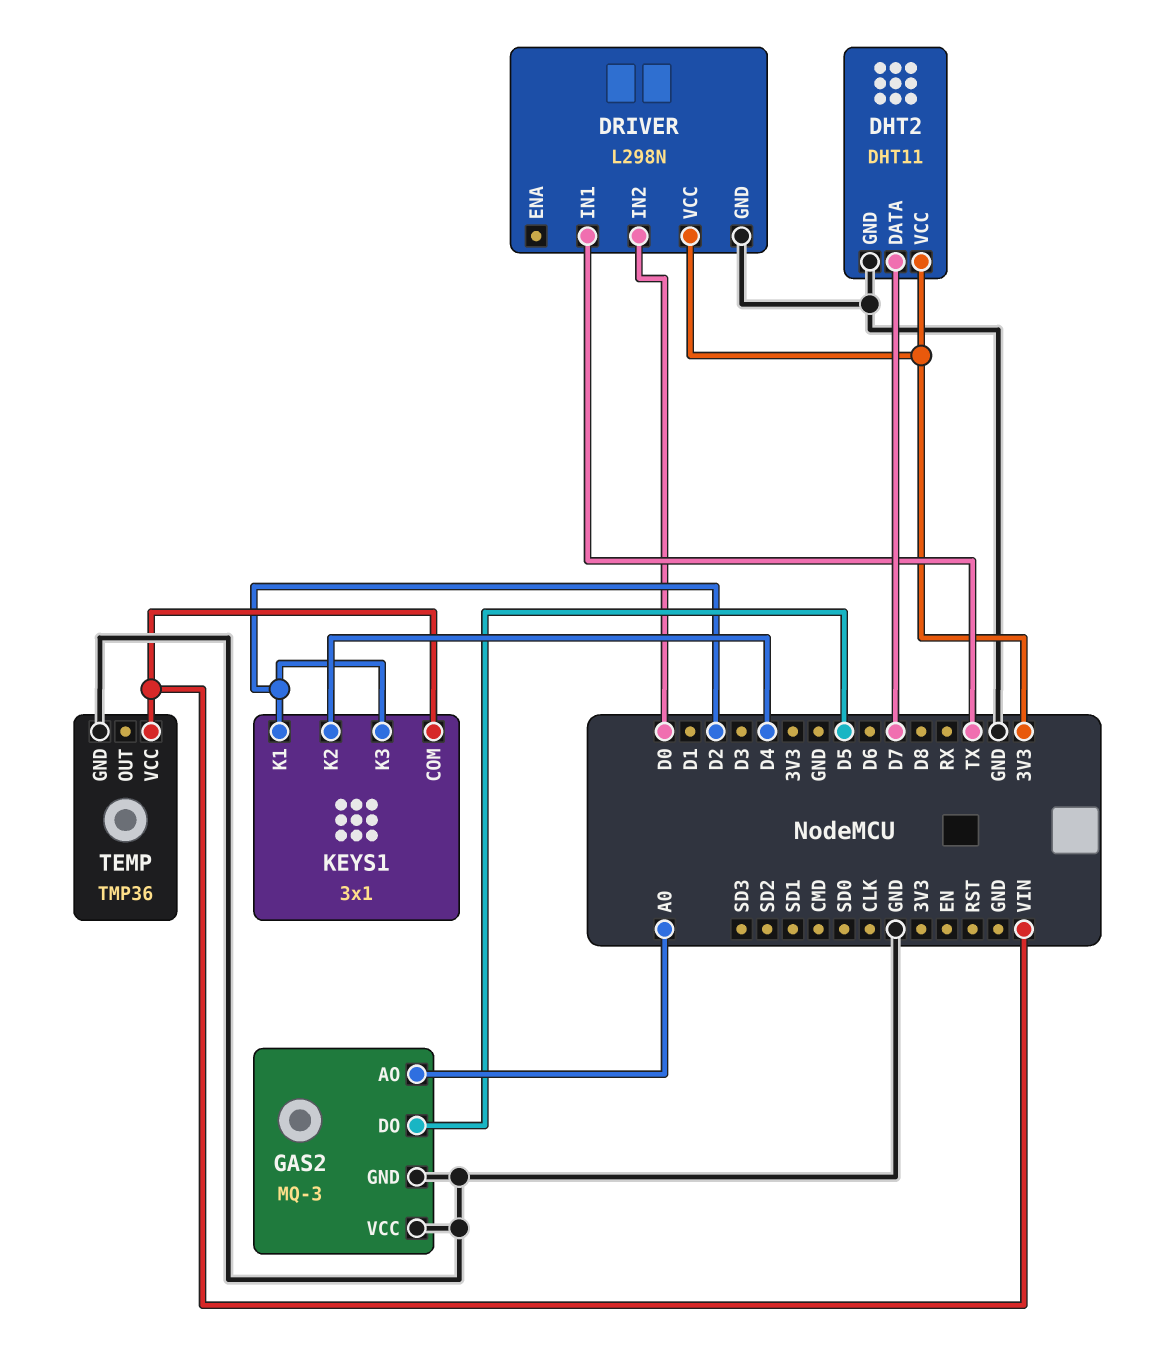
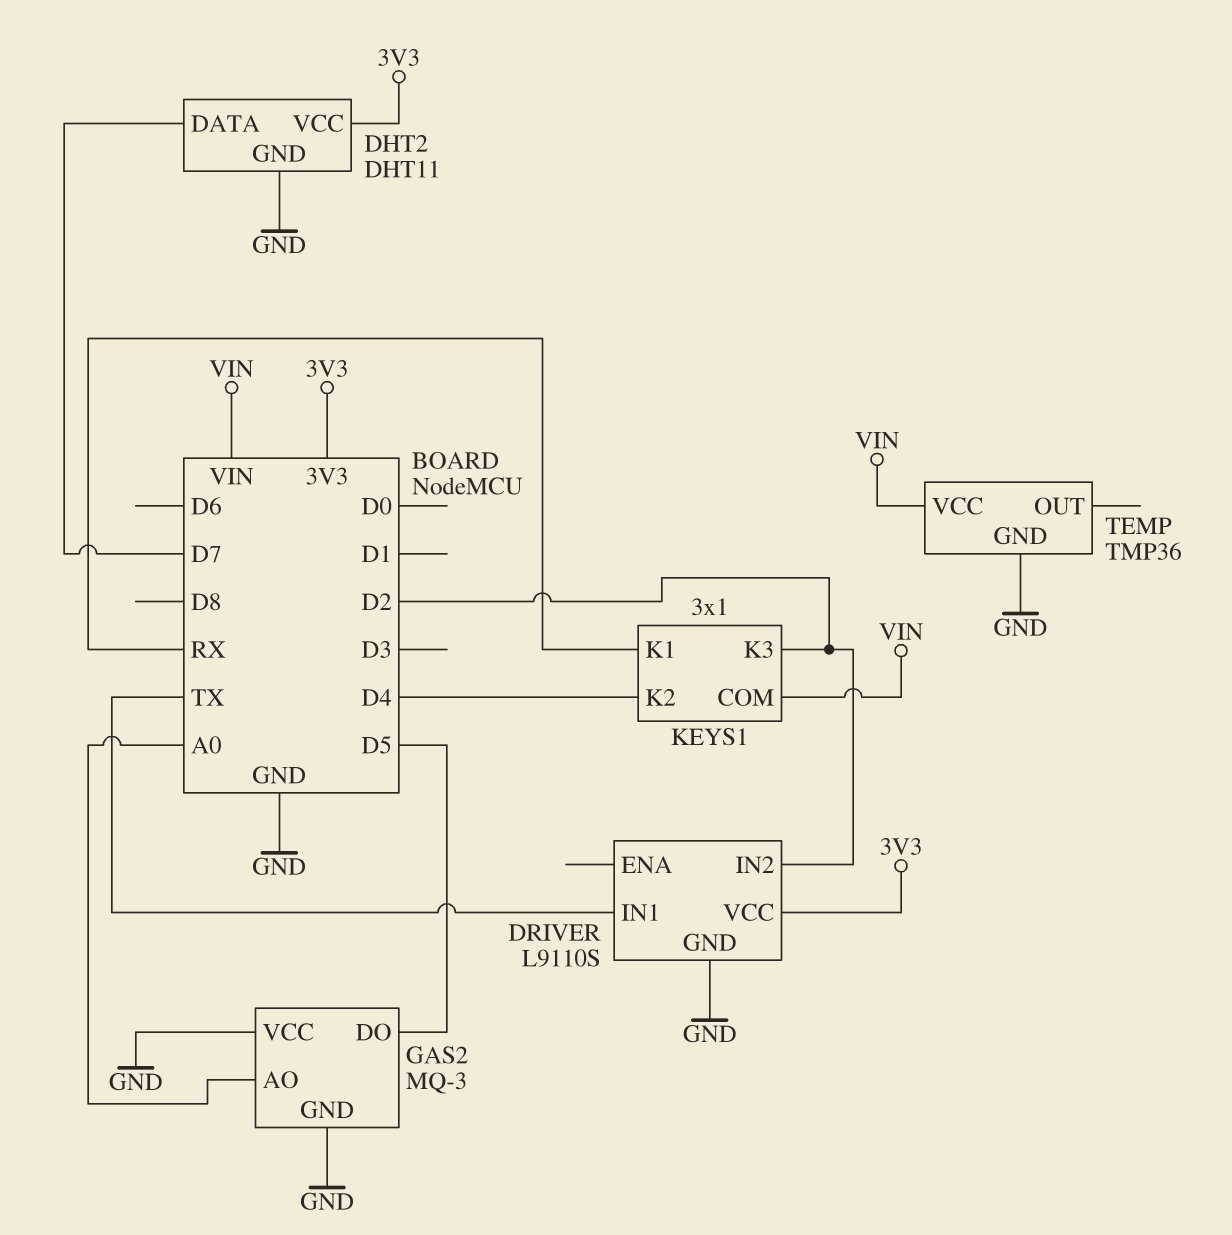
DRIVER: L298N -> L9110S
DRIVER pin IN2: D0 -> D2
KEYS1 pin K1: D2 -> RX

